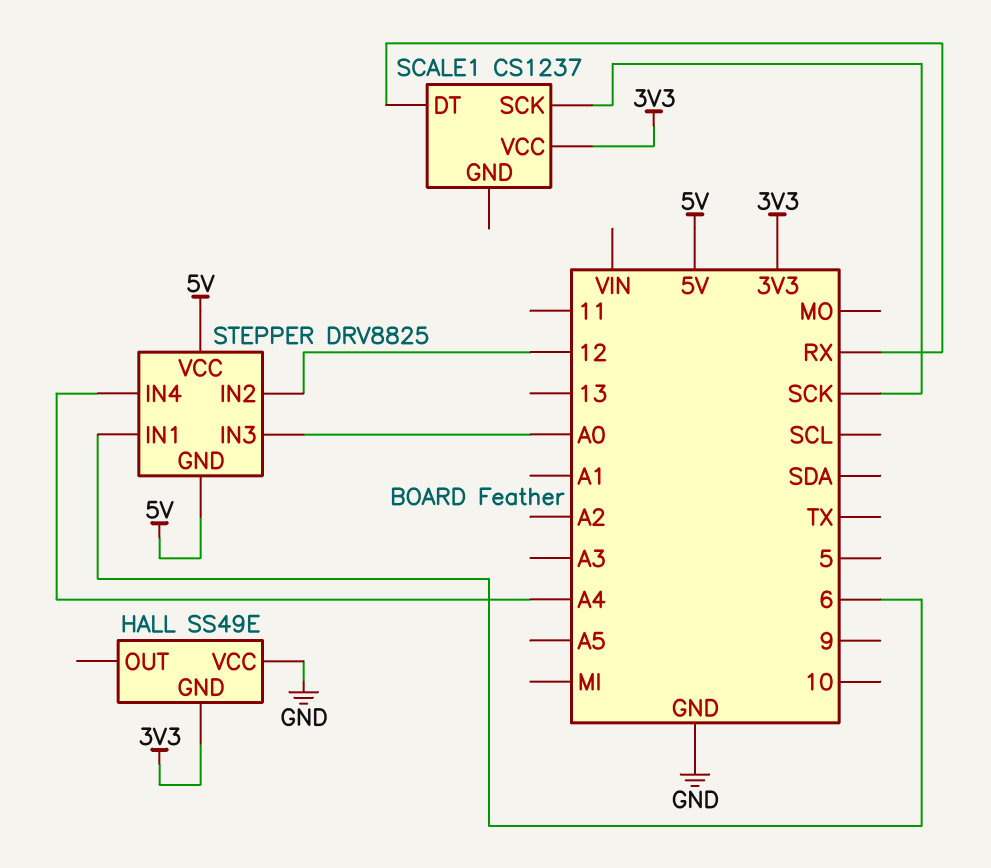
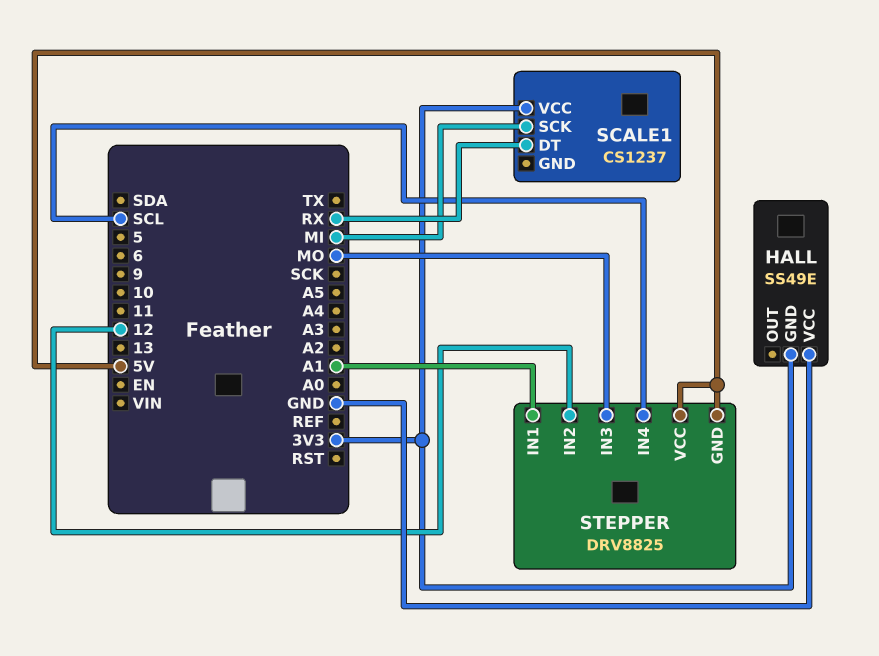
SCALE1 pin SCK: SCK -> MI
STEPPER pin IN1: 6 -> A1
STEPPER pin IN3: A0 -> MO
STEPPER pin IN4: A4 -> SCL

